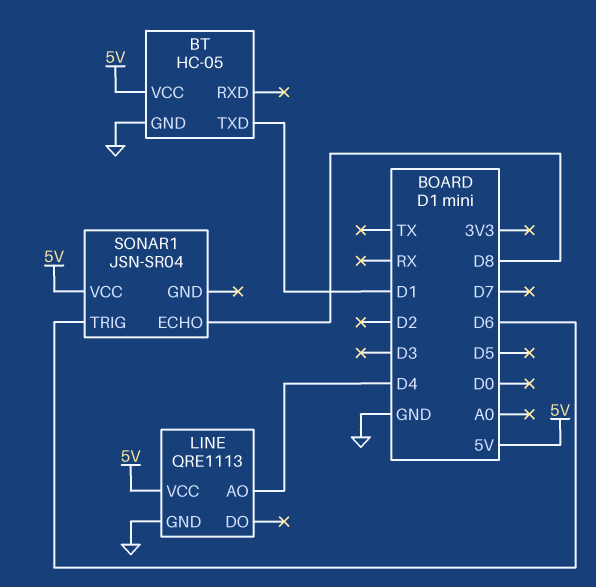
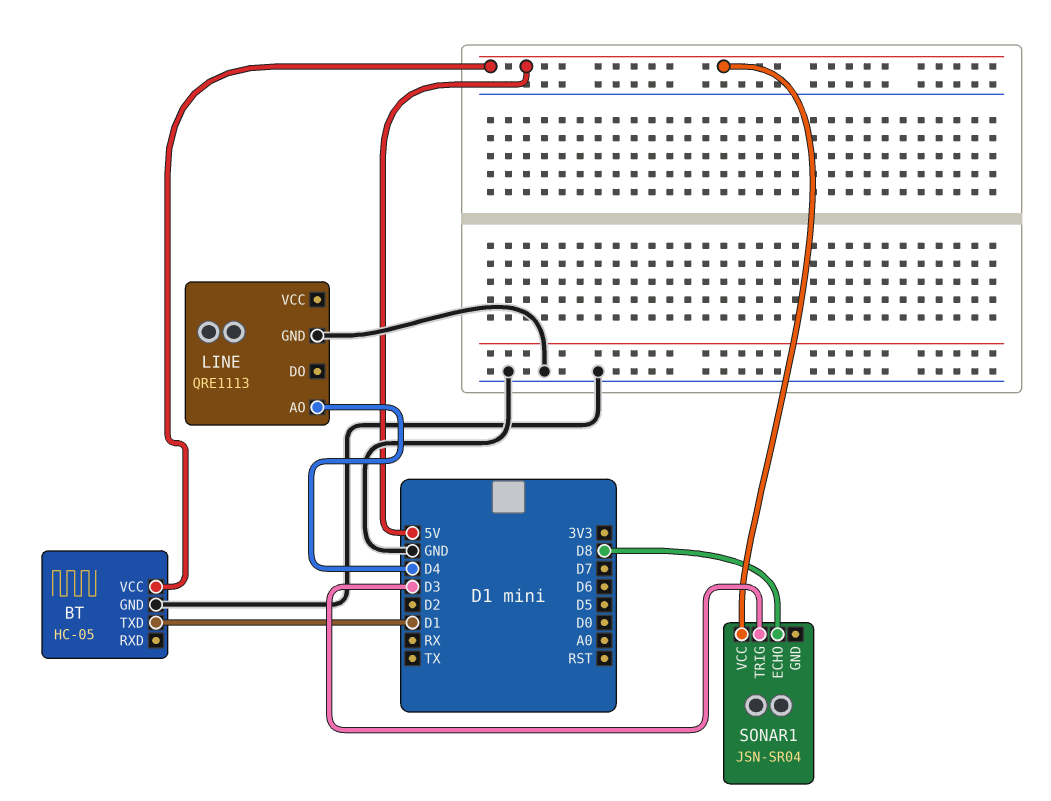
LINE pin VCC: 5V -> none
SONAR1 pin TRIG: D6 -> D3

